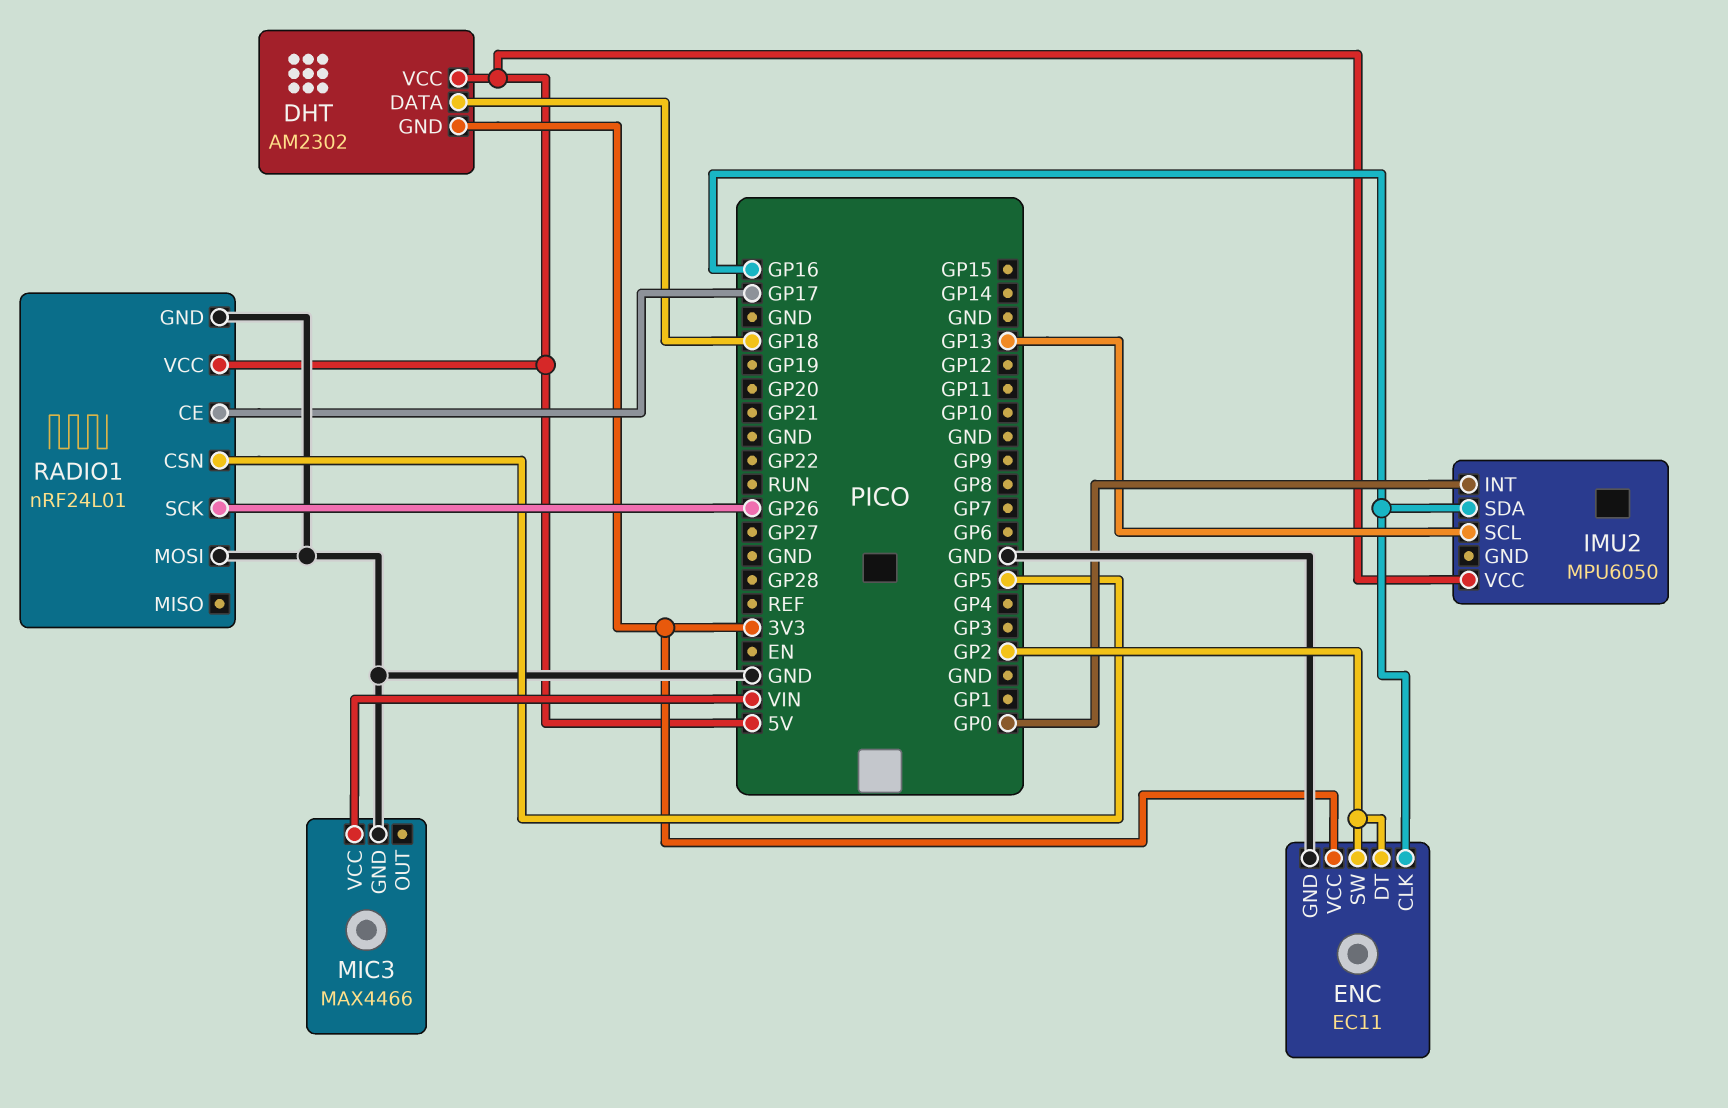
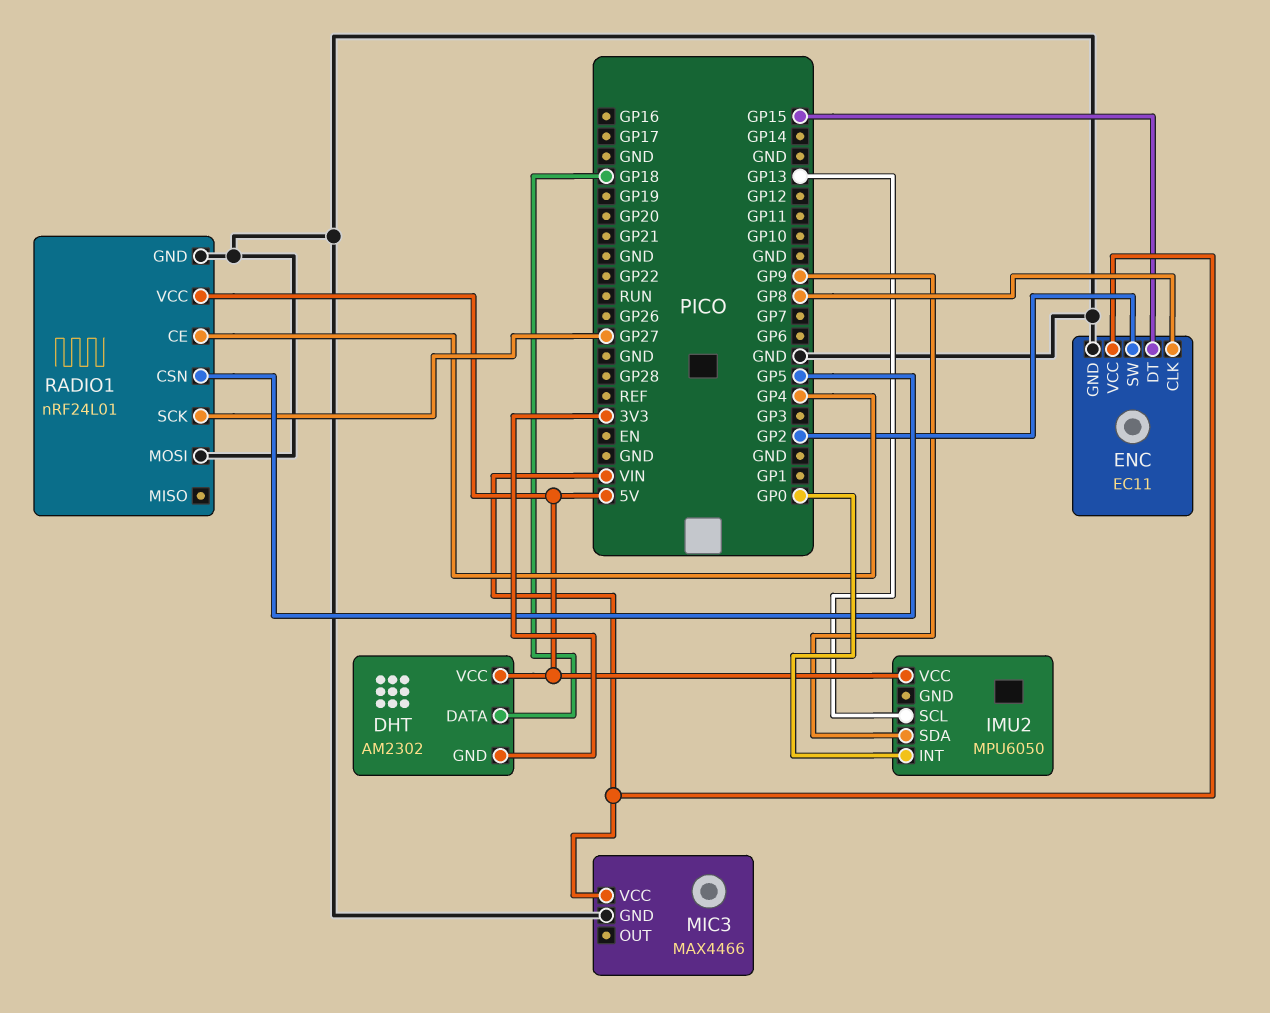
ENC pin CLK: GP16 -> GP8
ENC pin DT: GP2 -> GP15
ENC pin VCC: 3V3 -> VIN
IMU2 pin SDA: GP16 -> GP9
RADIO1 pin CE: GP17 -> GP4
RADIO1 pin SCK: GP26 -> GP27

